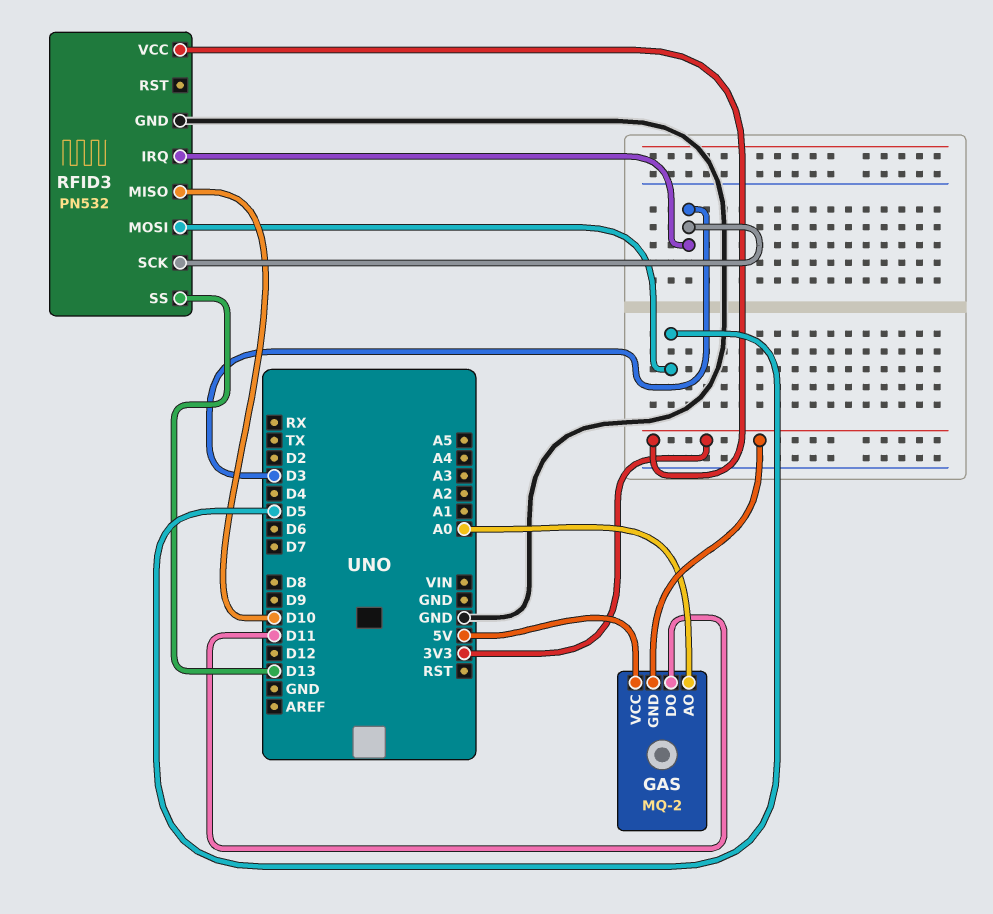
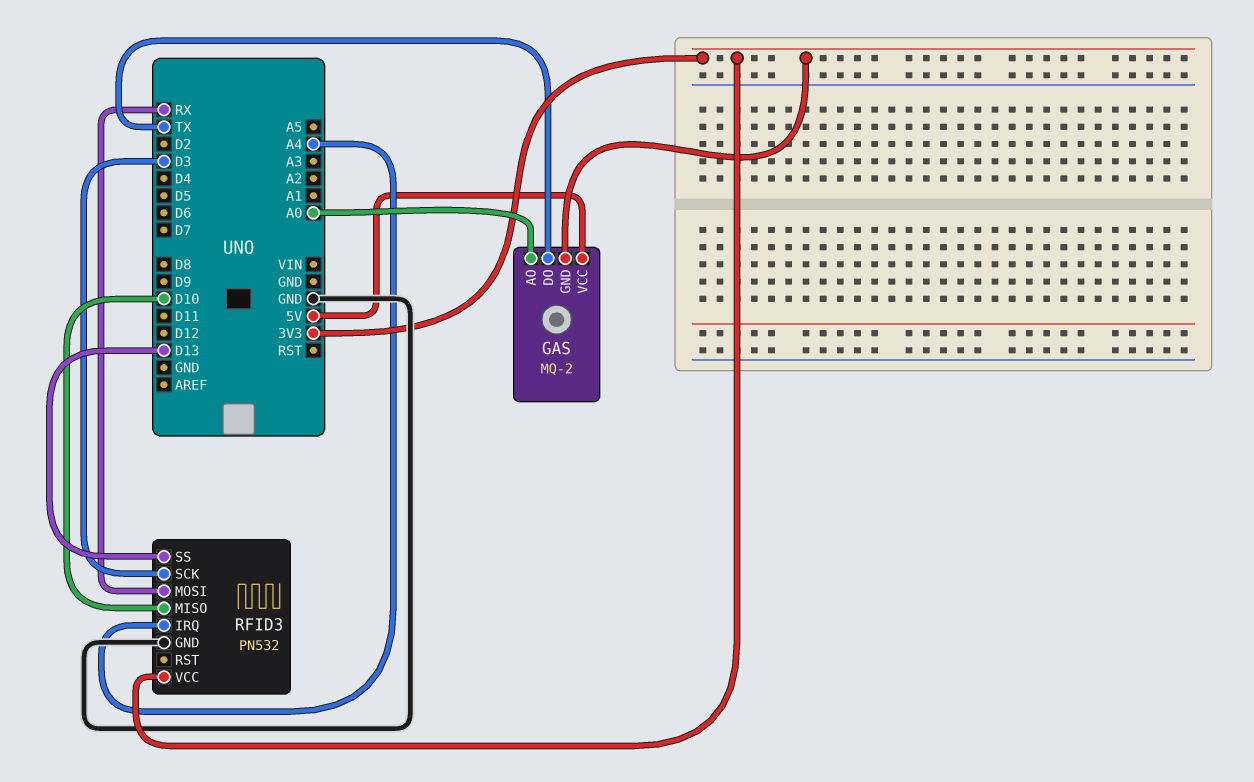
GAS pin DO: D11 -> TX
RFID3 pin IRQ: D3 -> A4
RFID3 pin MOSI: D5 -> RX

